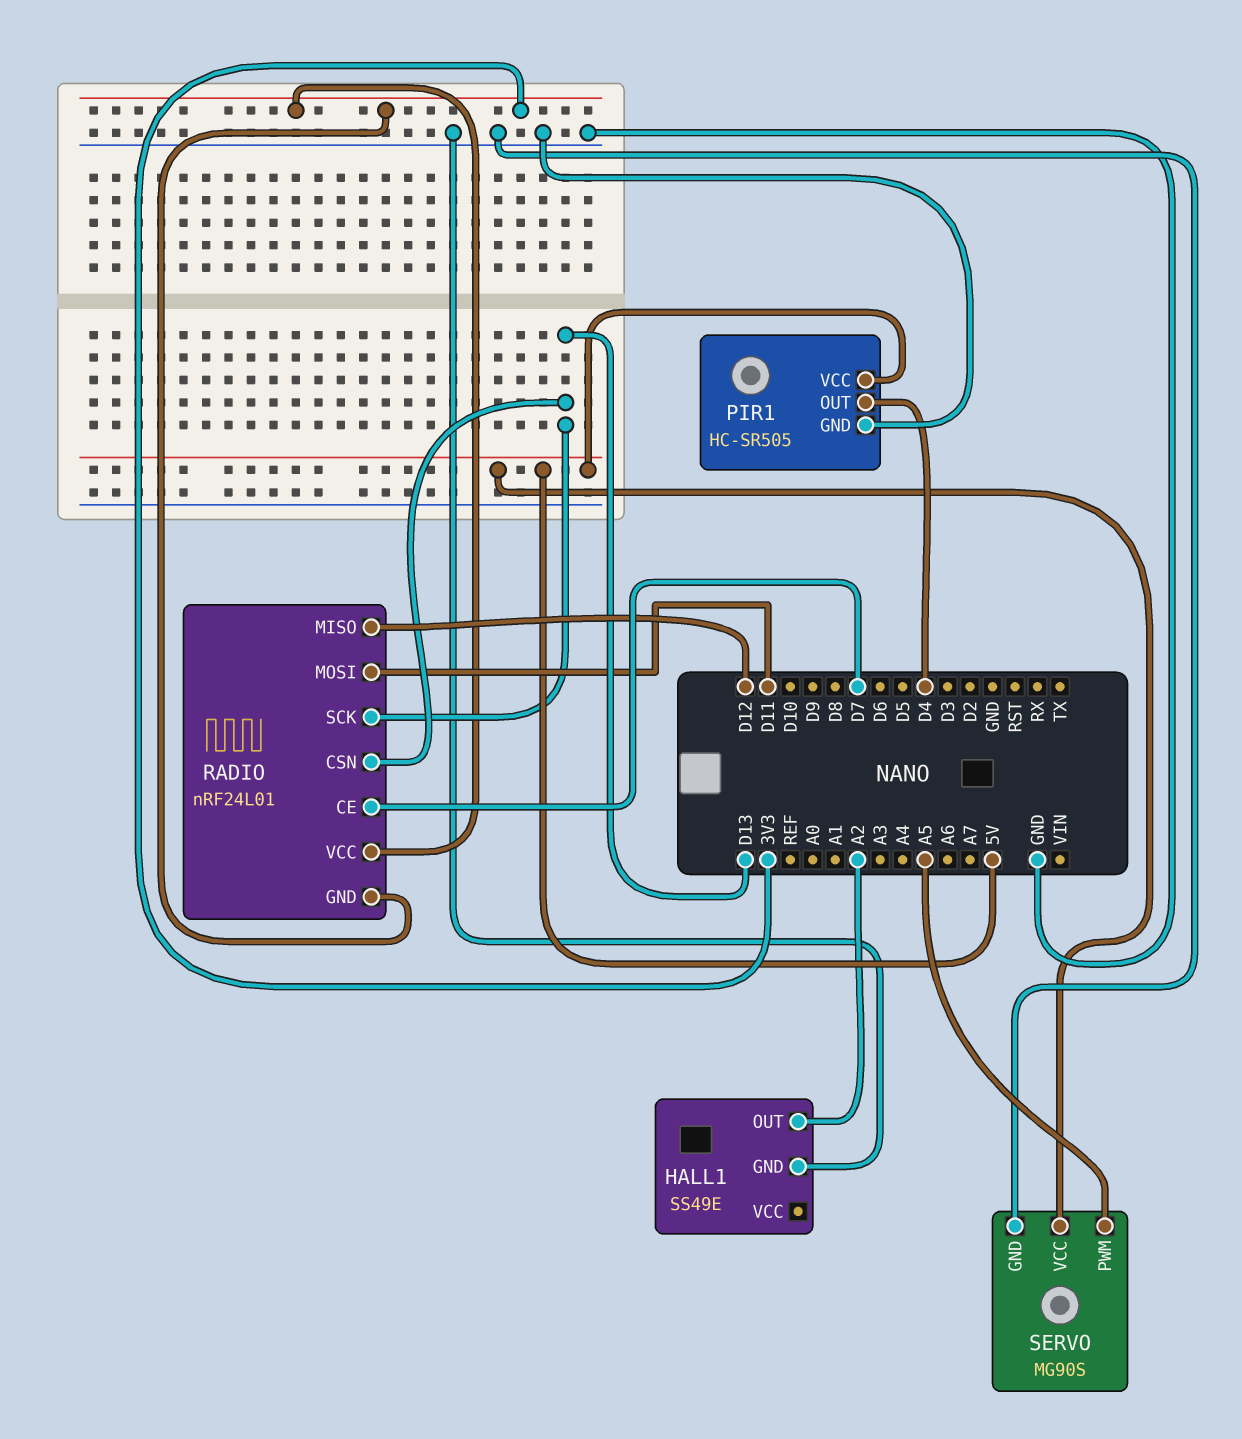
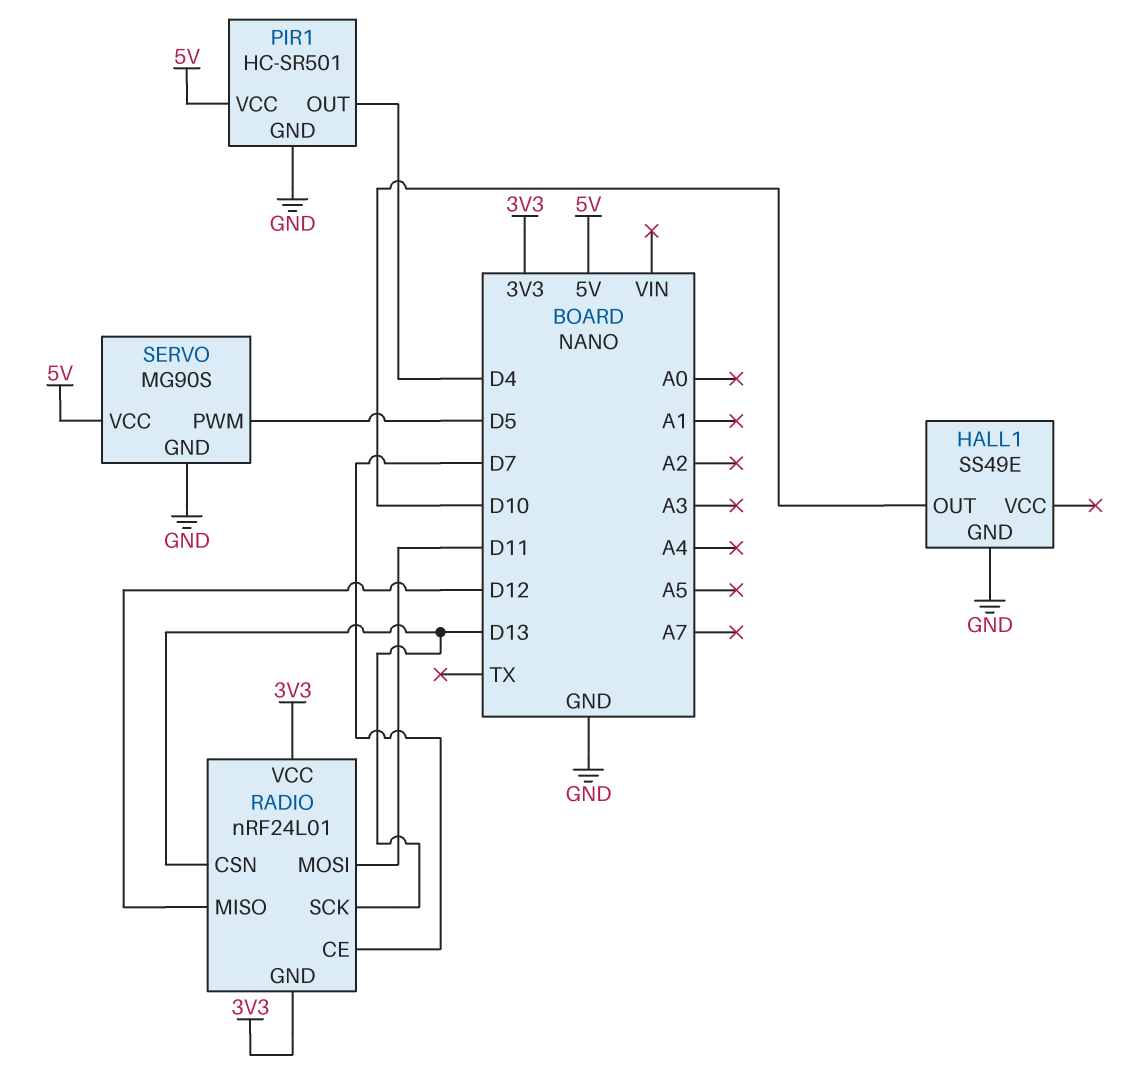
HALL1 pin OUT: A2 -> D10
PIR1: HC-SR505 -> HC-SR501
SERVO pin PWM: A5 -> D5

